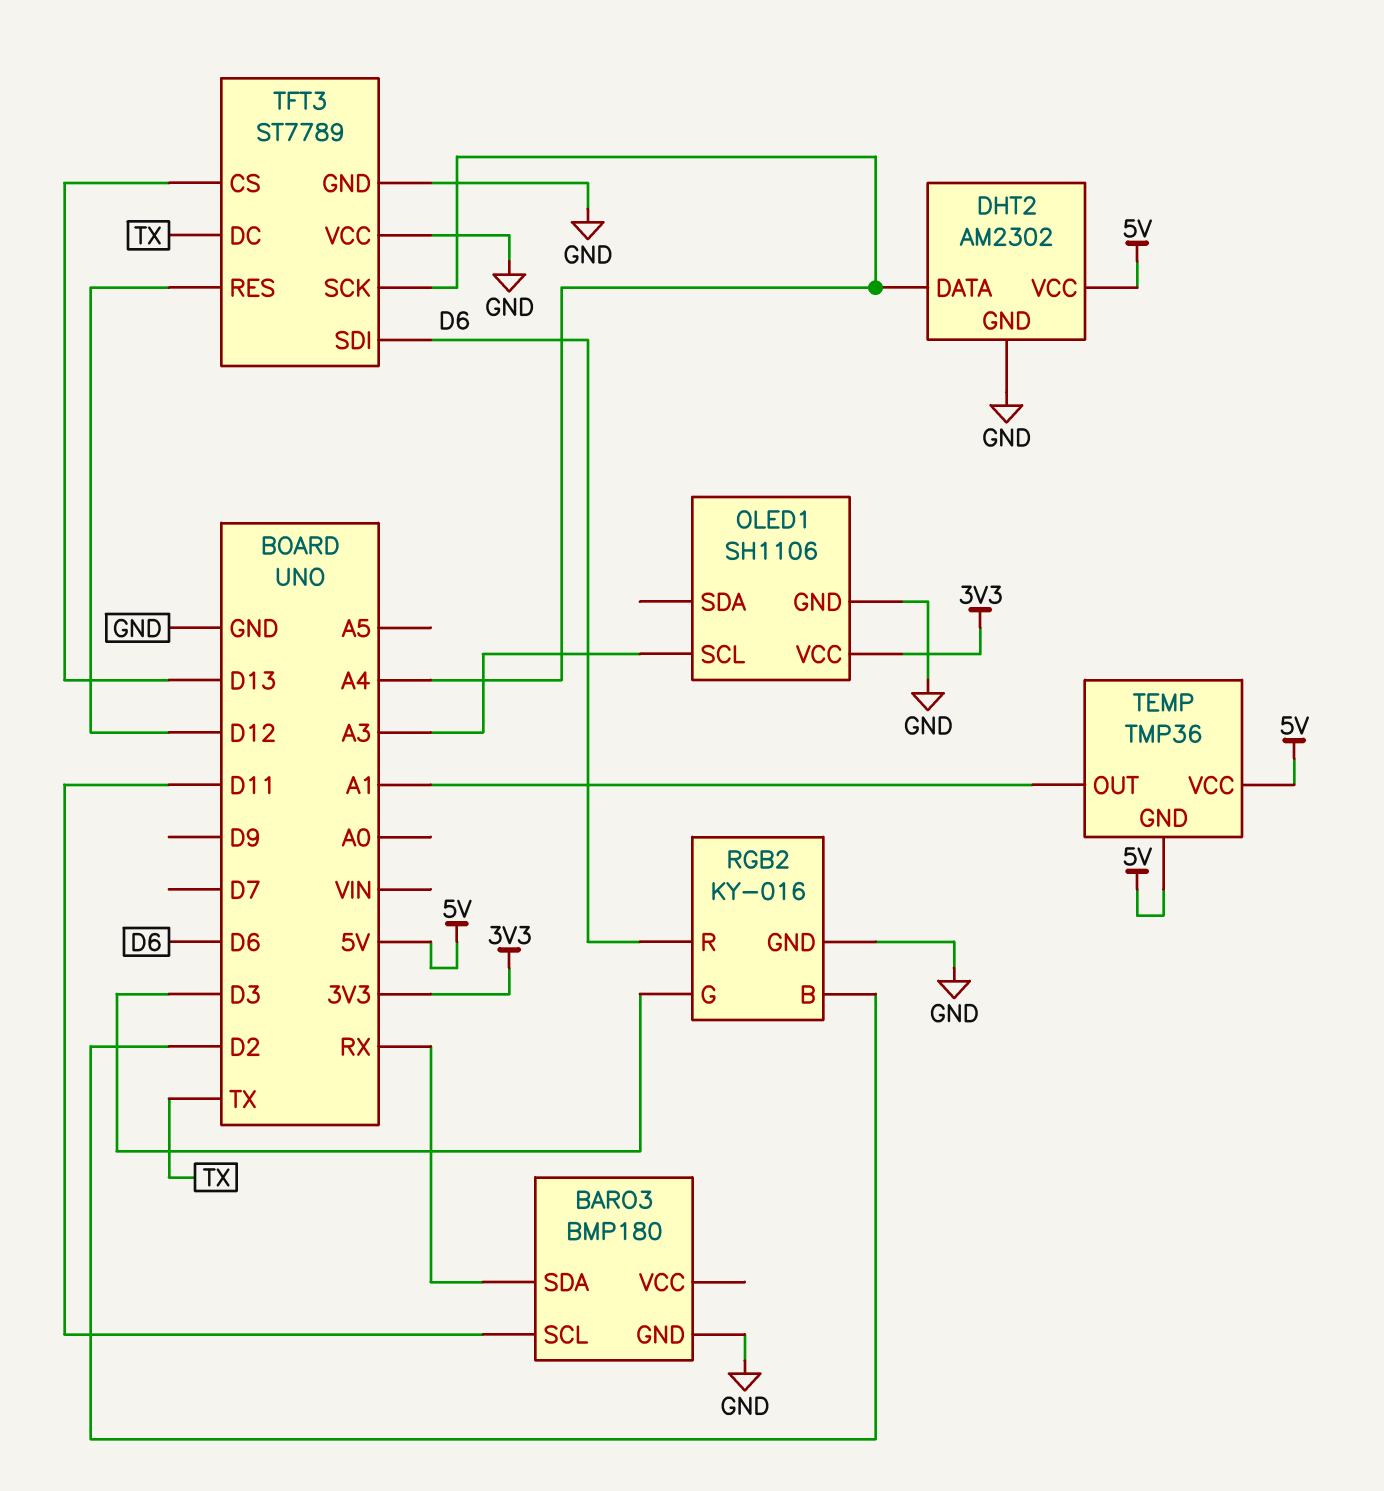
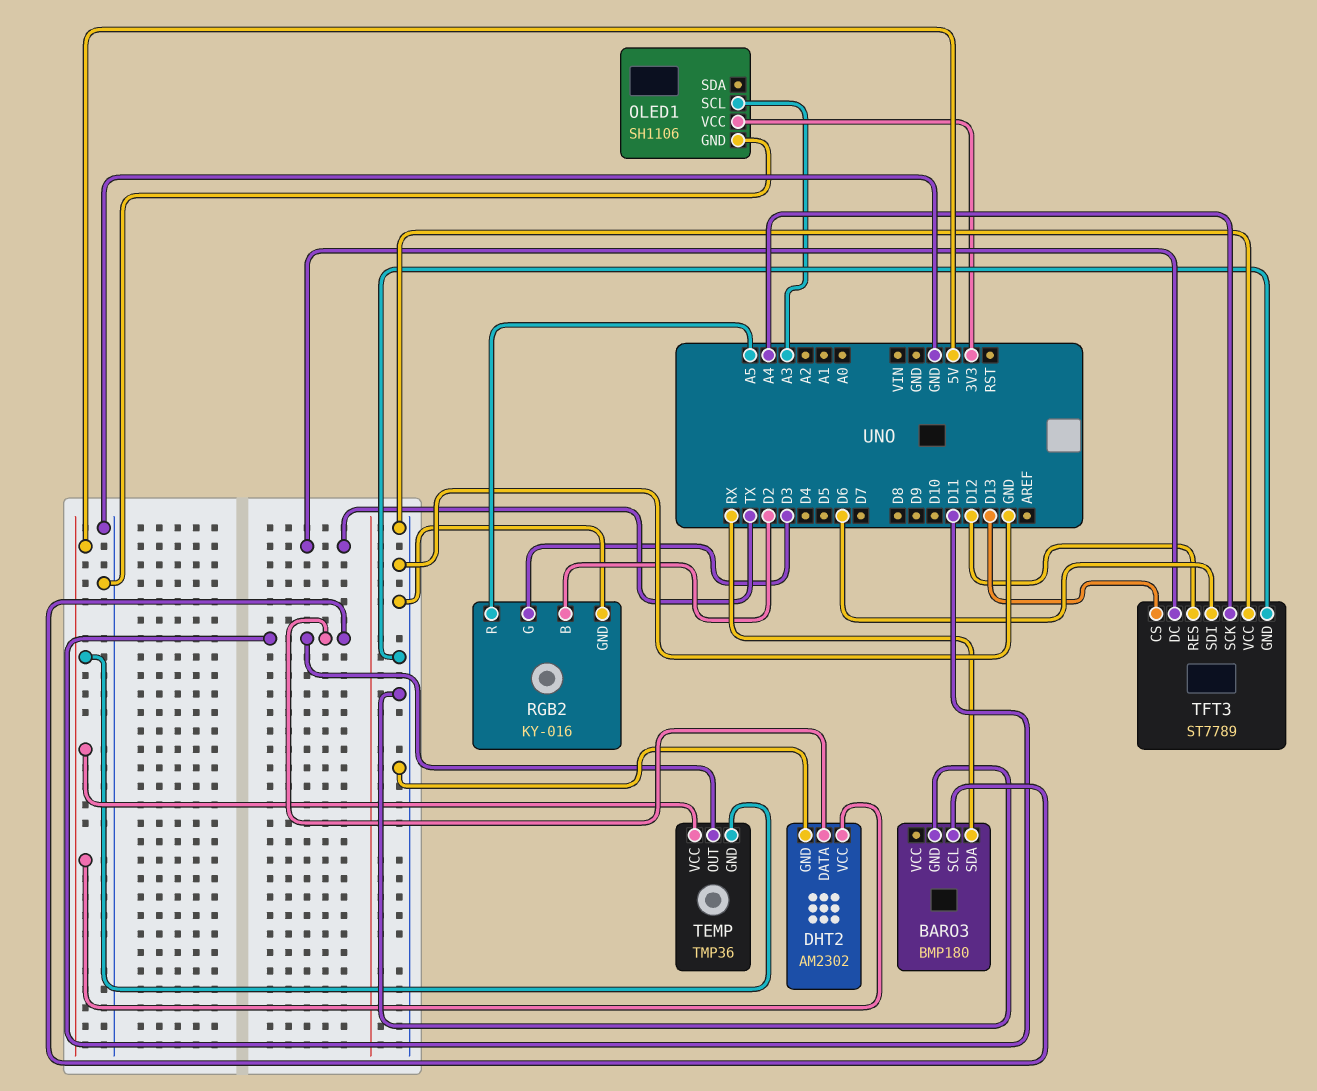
DHT2 pin DATA: A4 -> D11
RGB2 pin R: D6 -> A5
TEMP pin OUT: A1 -> D11

